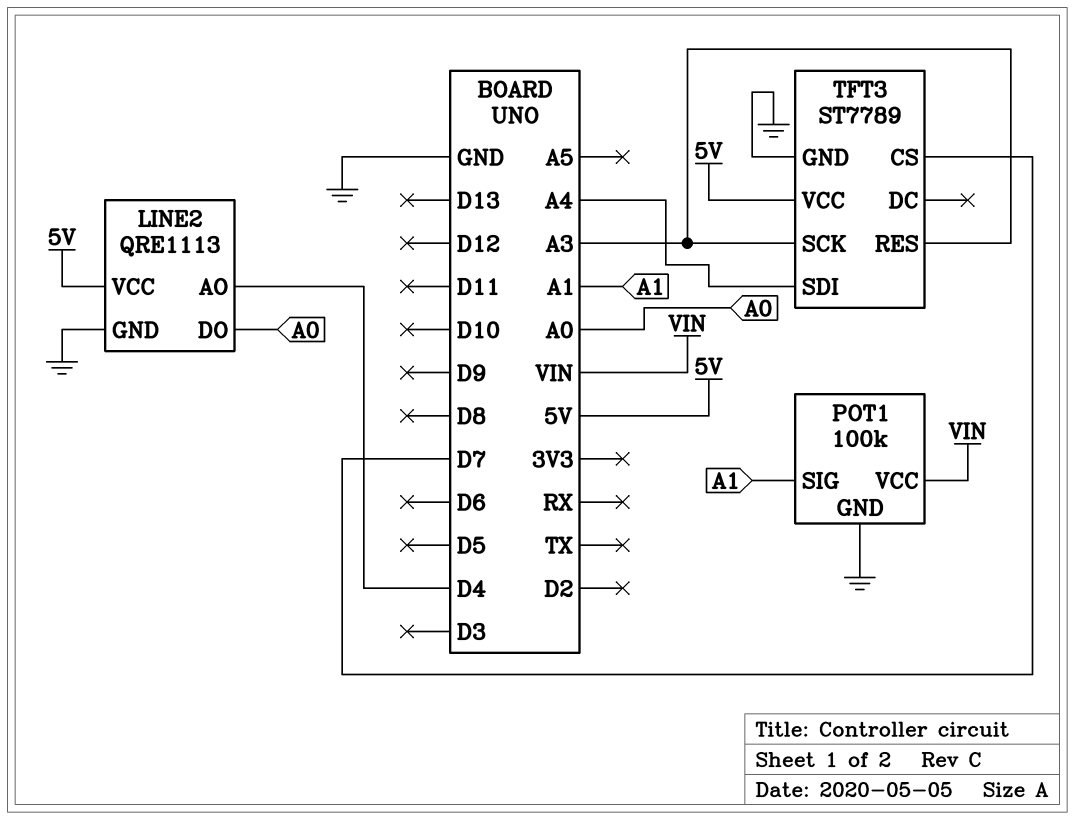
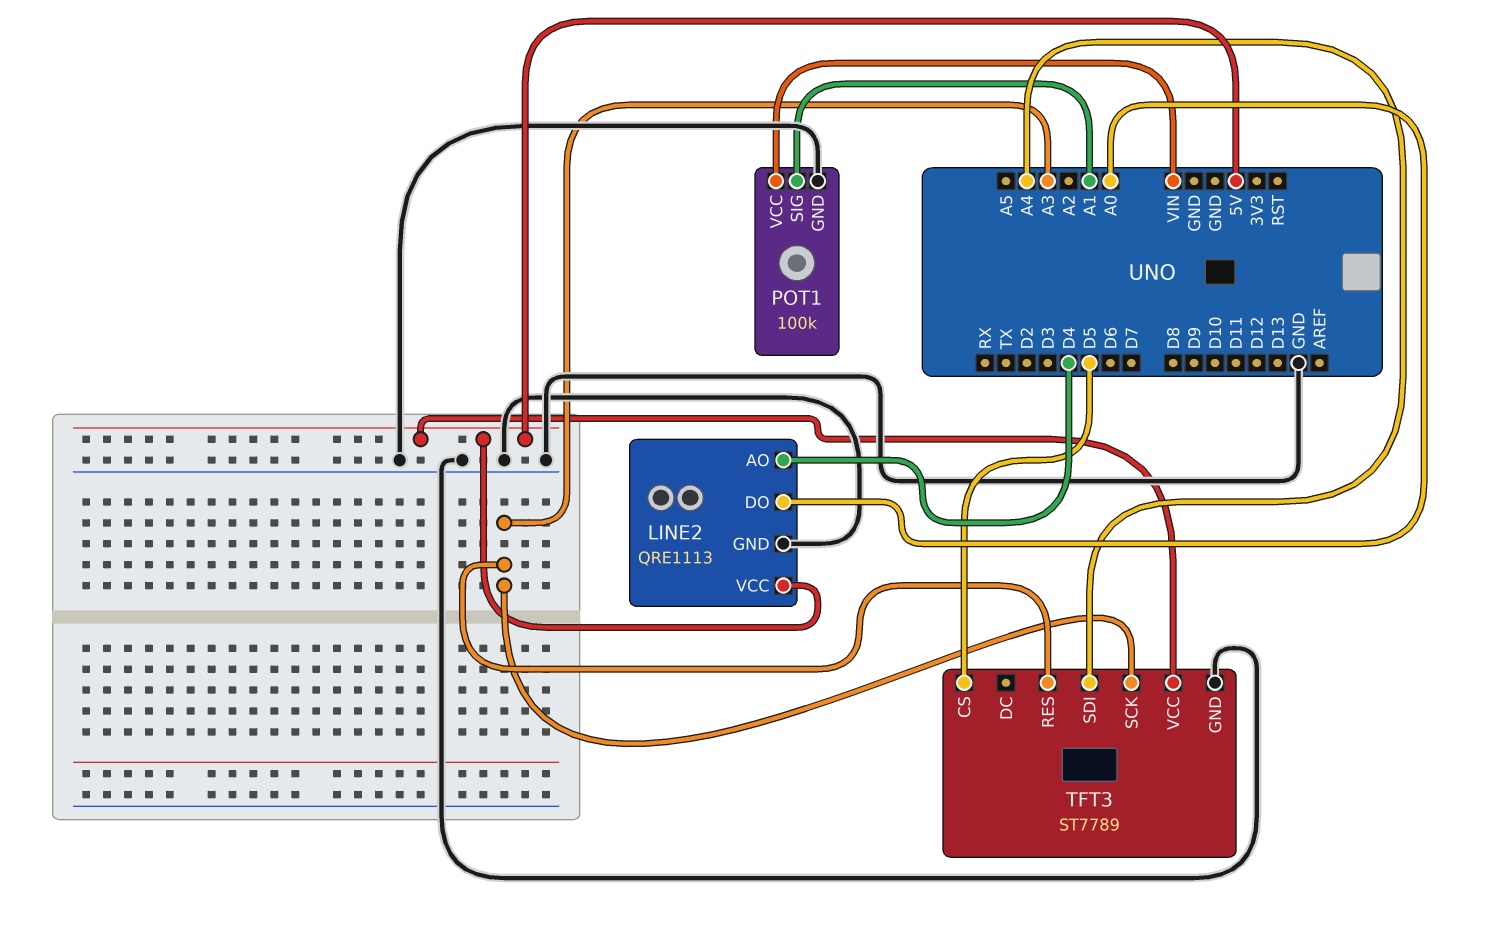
TFT3 pin CS: D7 -> D5

